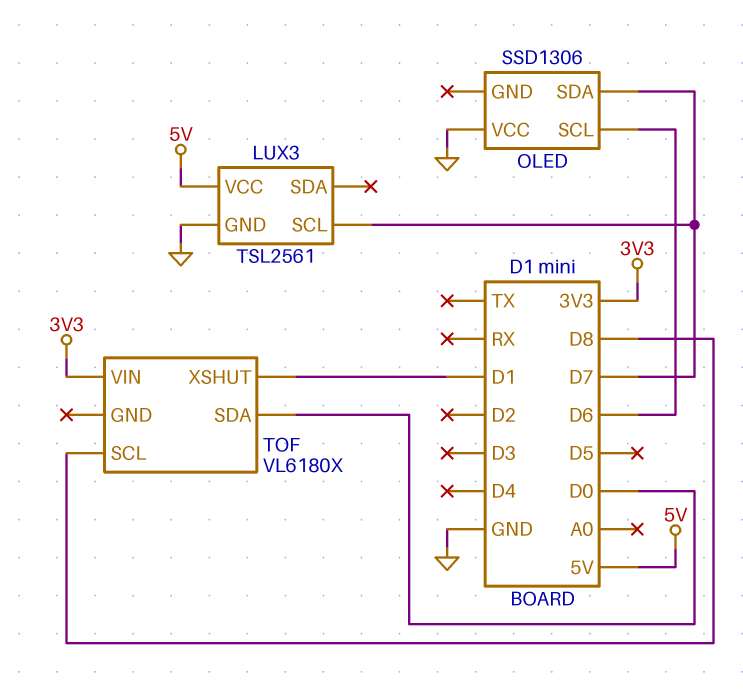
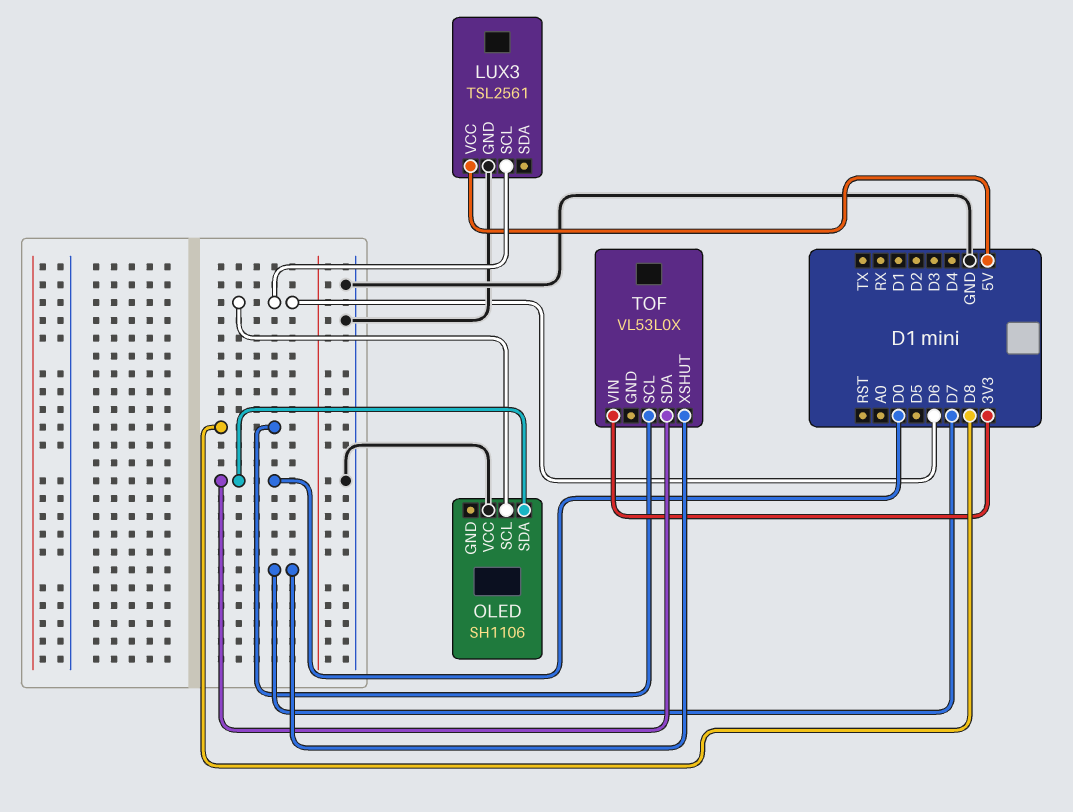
LUX3 pin SCL: D7 -> D6
OLED: SSD1306 -> SH1106
OLED pin SDA: D7 -> D0
TOF: VL6180X -> VL53L0X
TOF pin XSHUT: D1 -> D7

